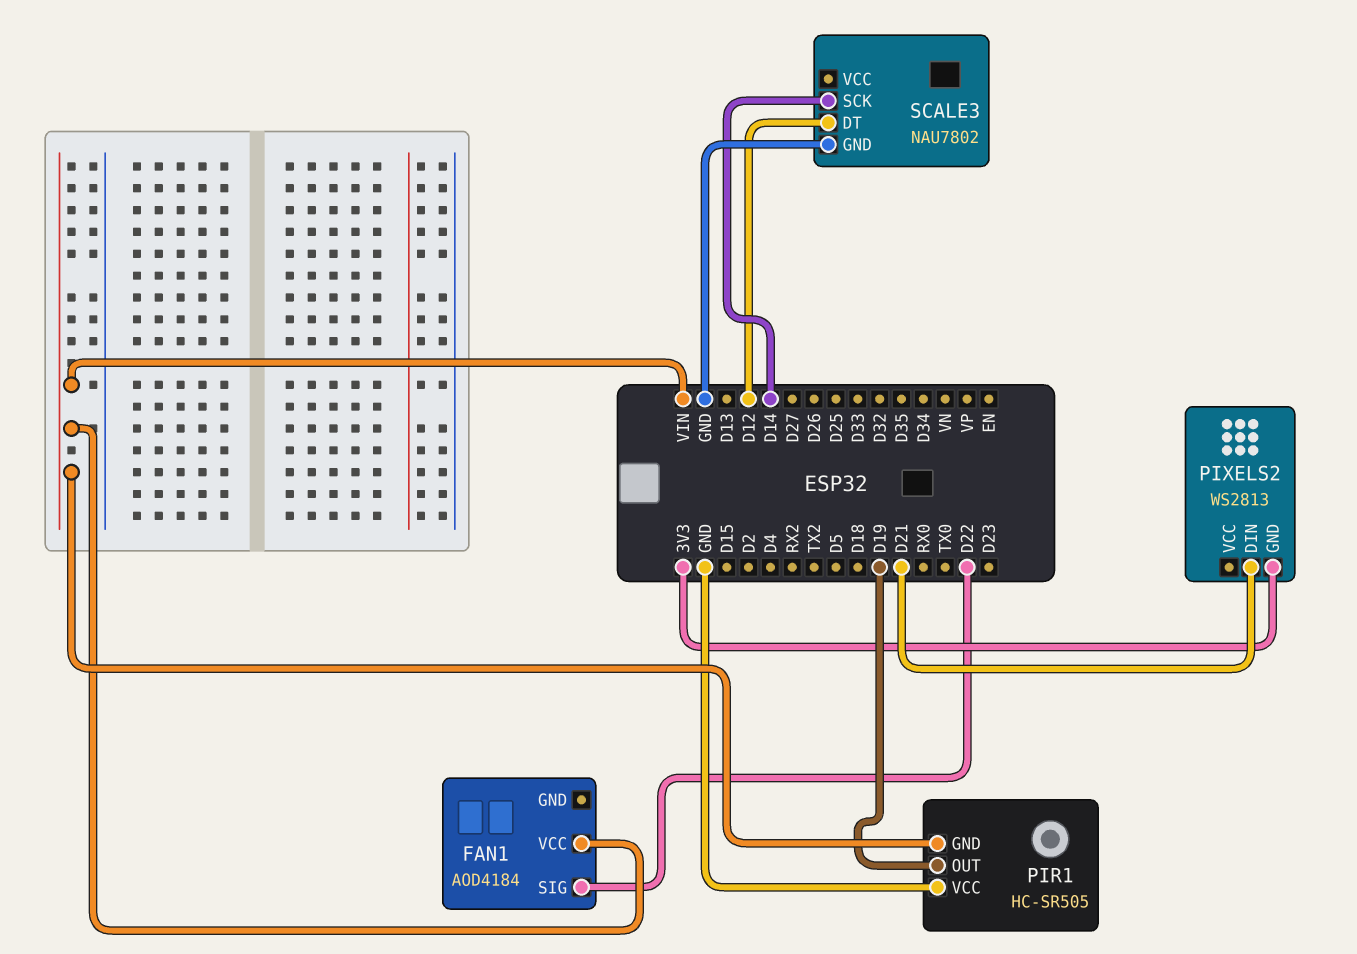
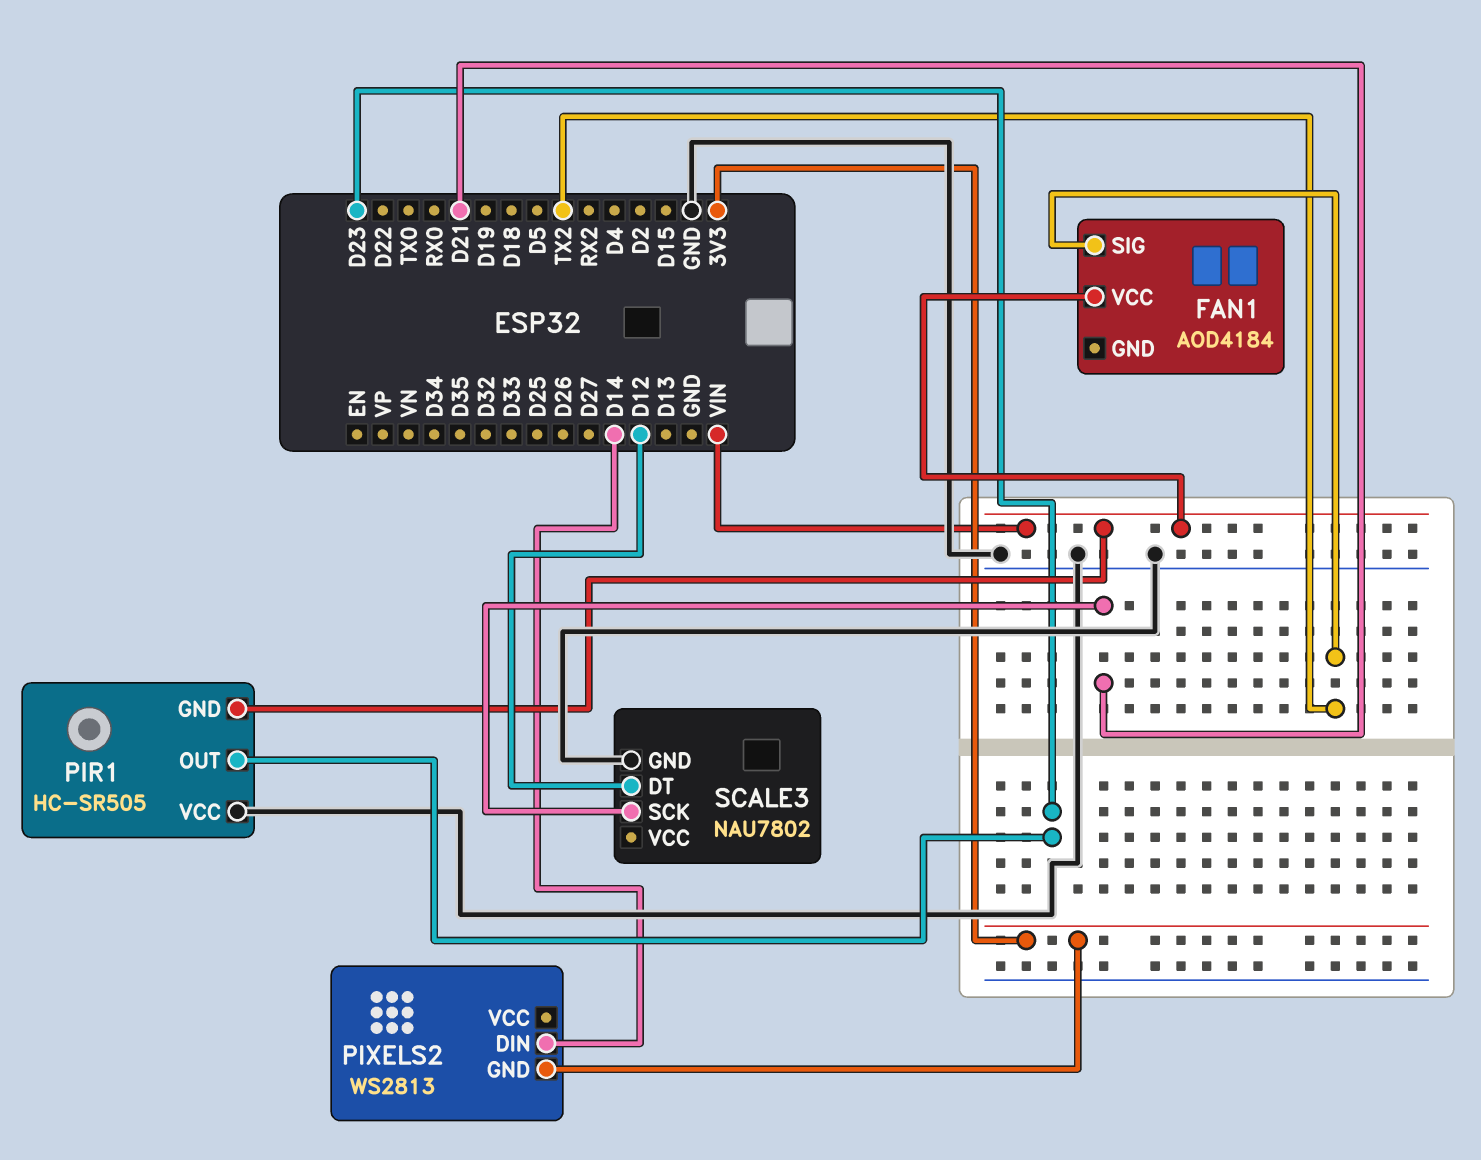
FAN1 pin SIG: D22 -> TX2
PIR1 pin OUT: D19 -> D23
PIXELS2 pin DIN: D21 -> D14
SCALE3 pin SCK: D14 -> D21

